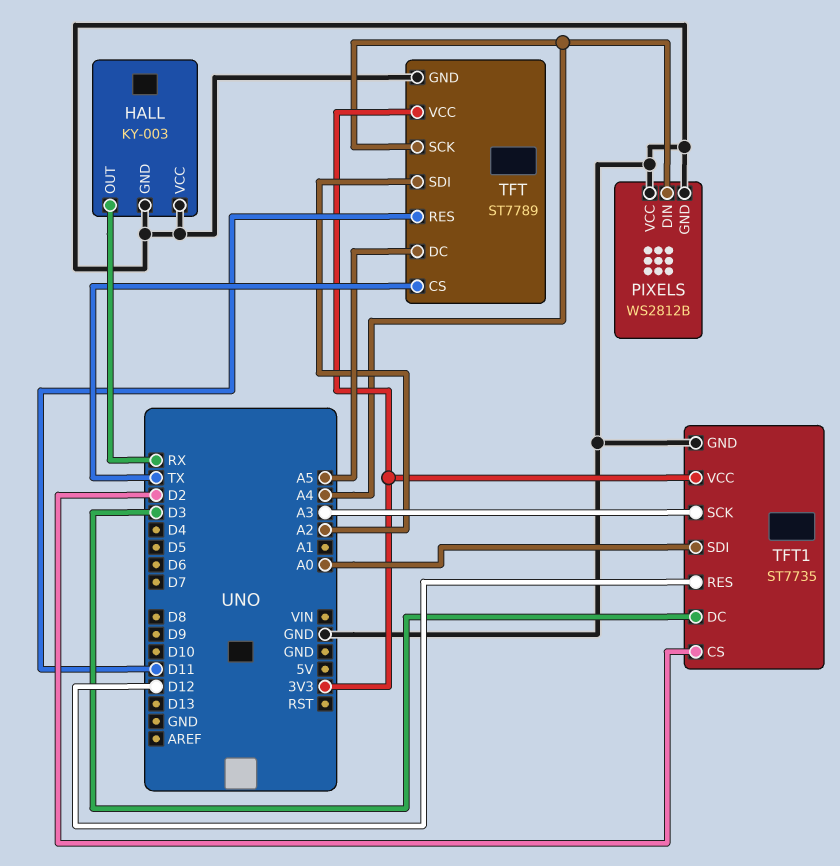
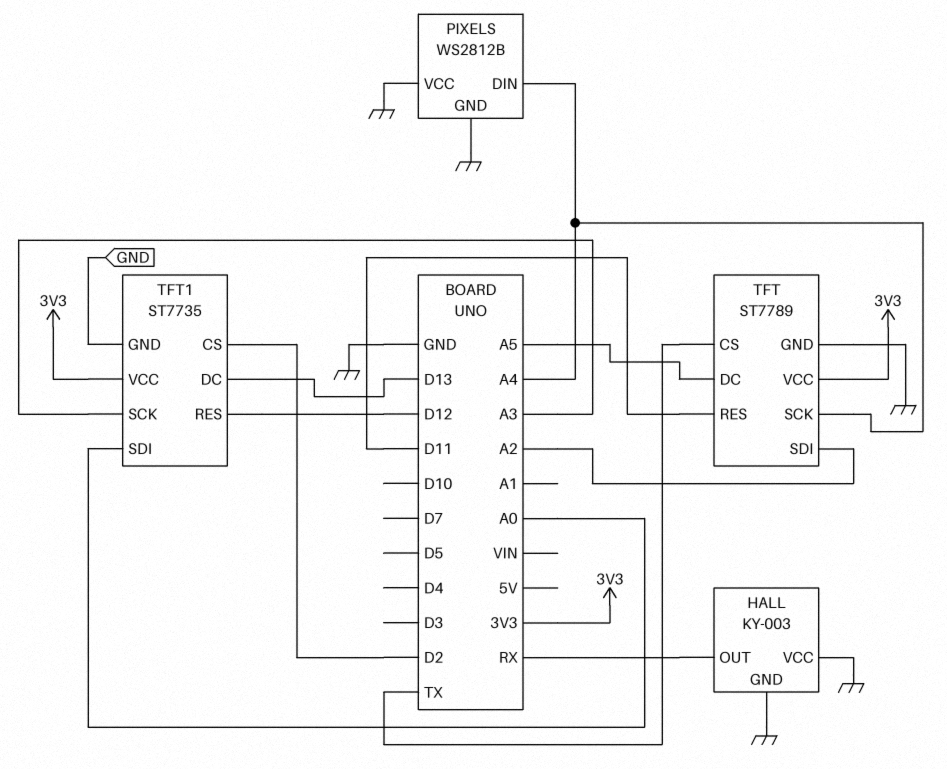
TFT1 pin DC: D3 -> D13

